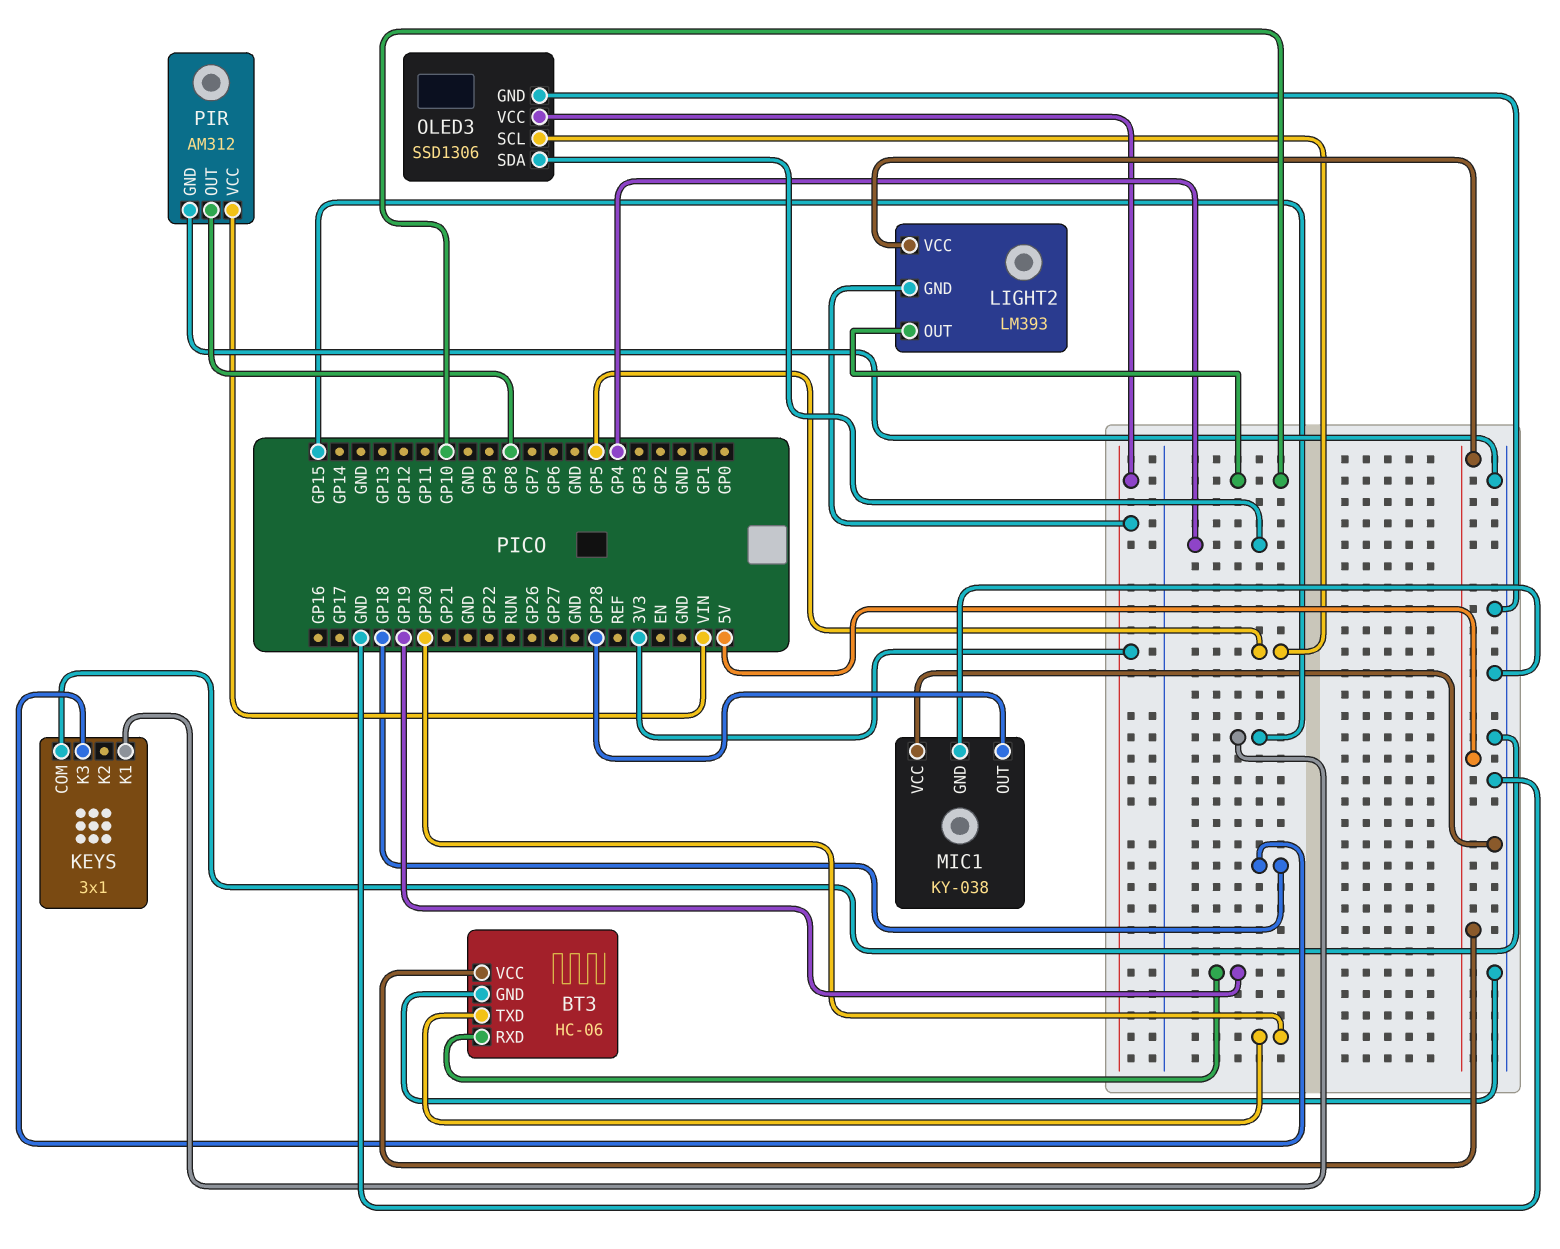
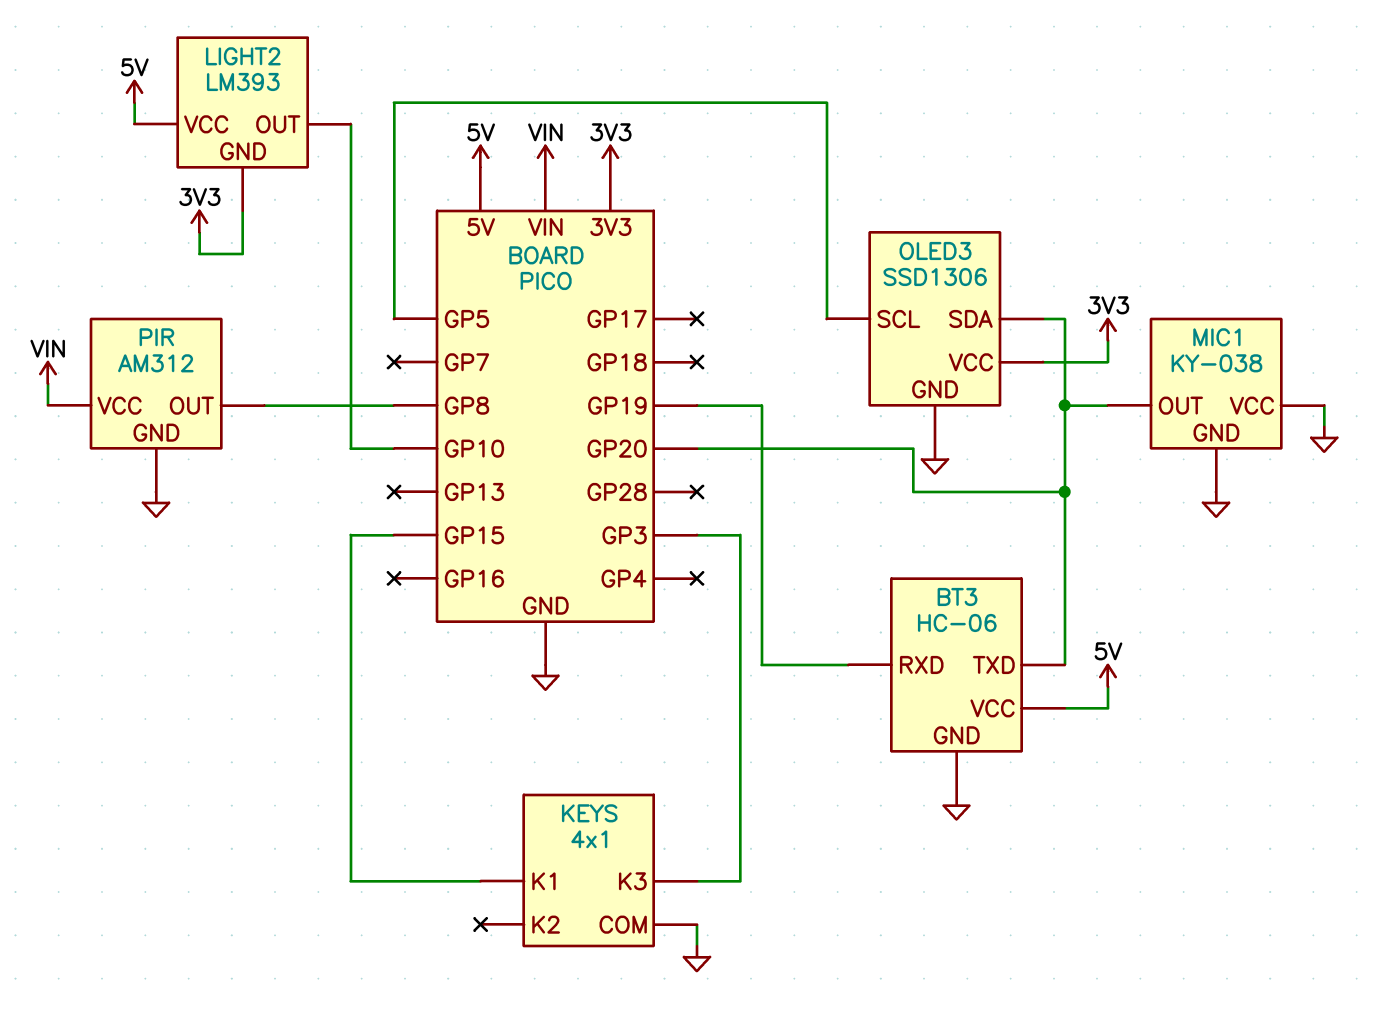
KEYS: 3x1 -> 4x1
KEYS pin K3: GP18 -> GP3
MIC1 pin OUT: GP28 -> GP20
OLED3 pin SDA: GP4 -> GP20

